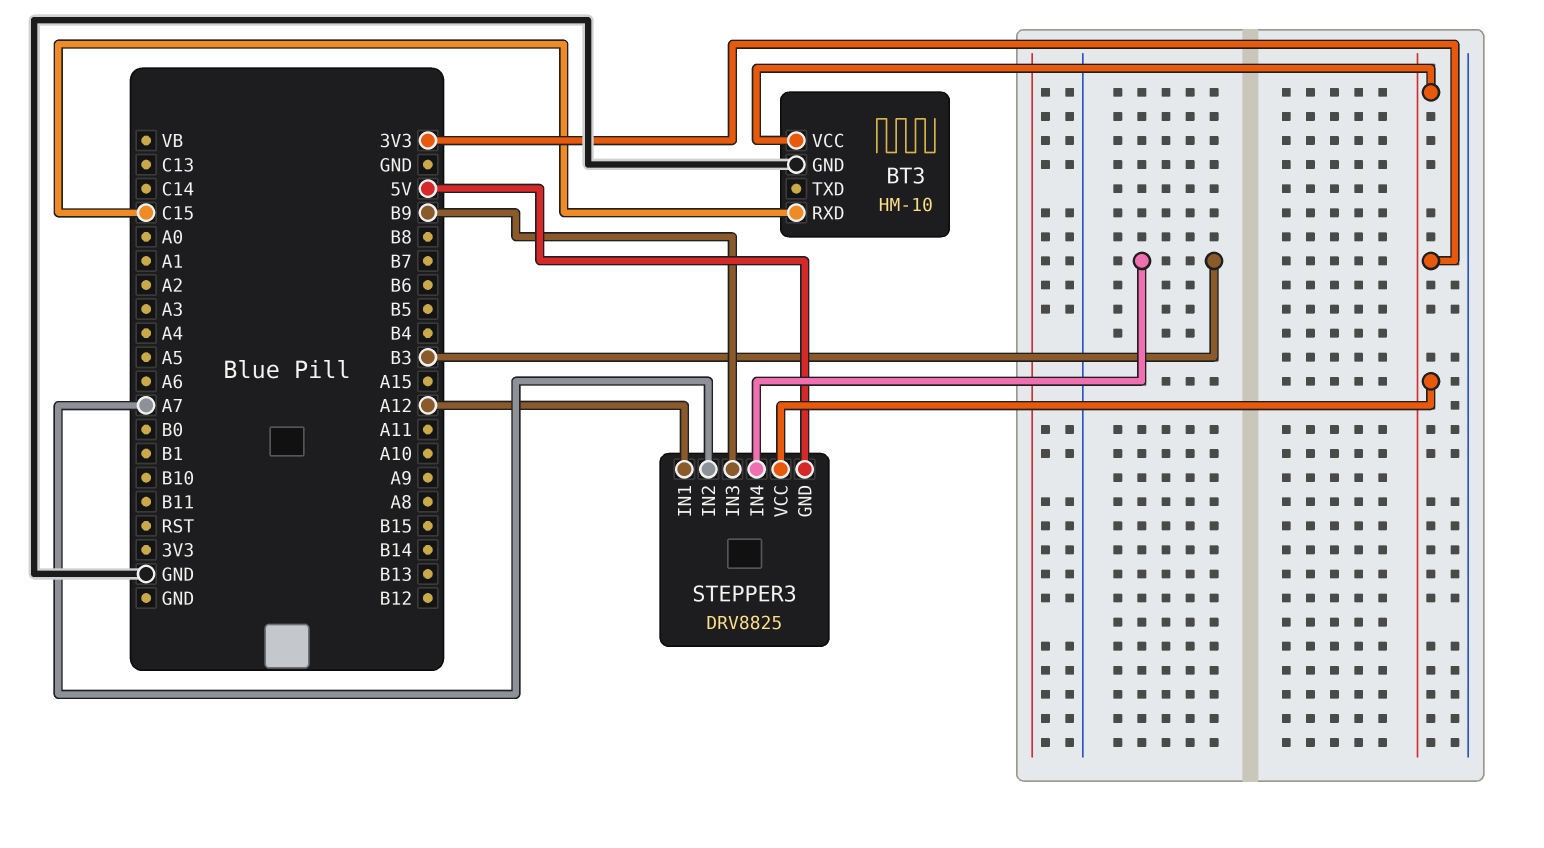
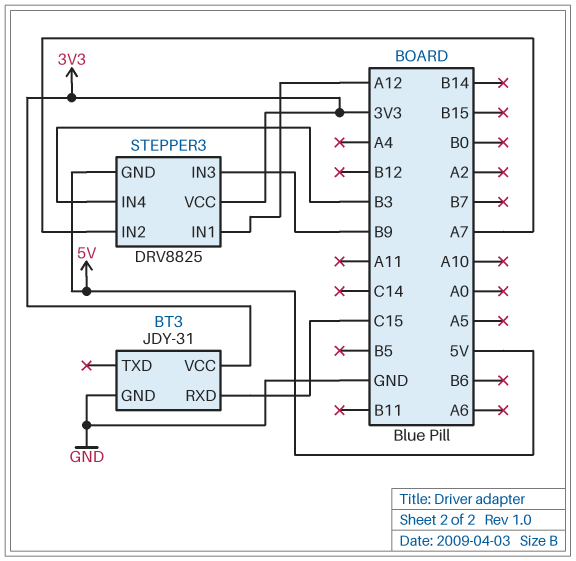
BT3: HM-10 -> JDY-31

